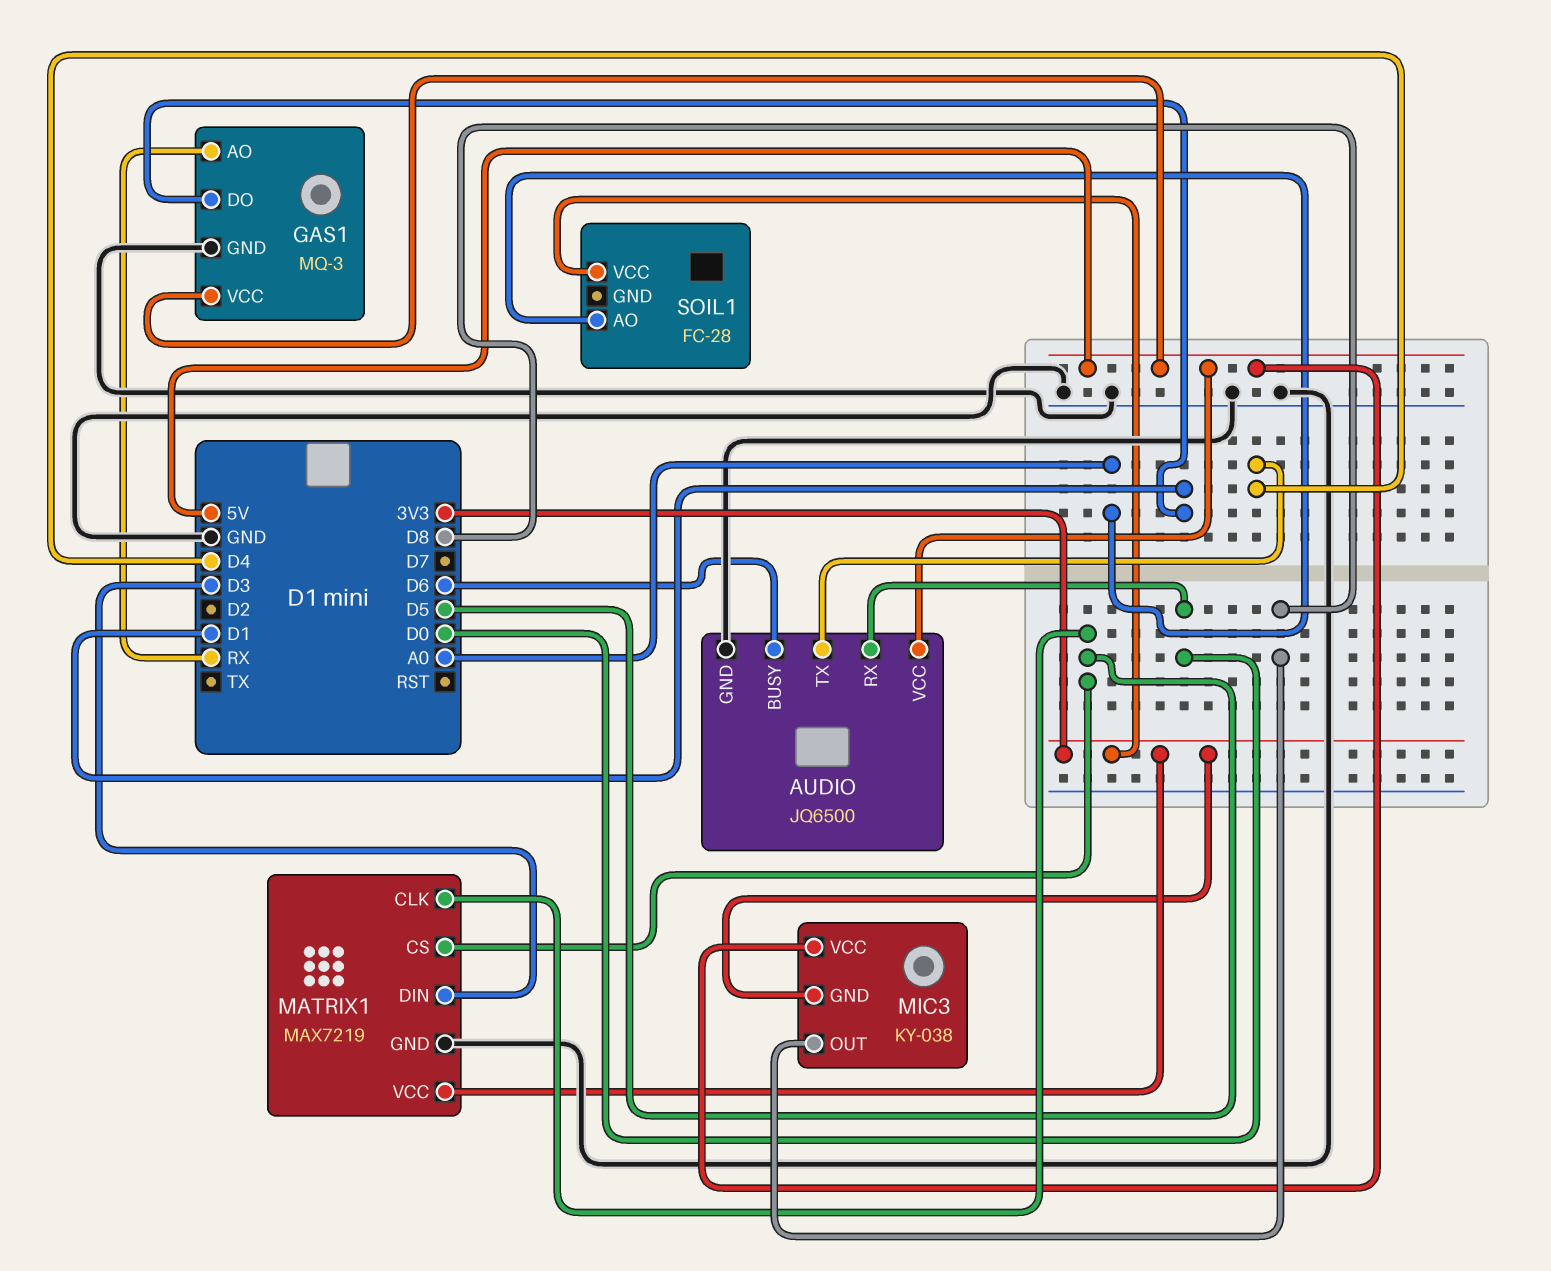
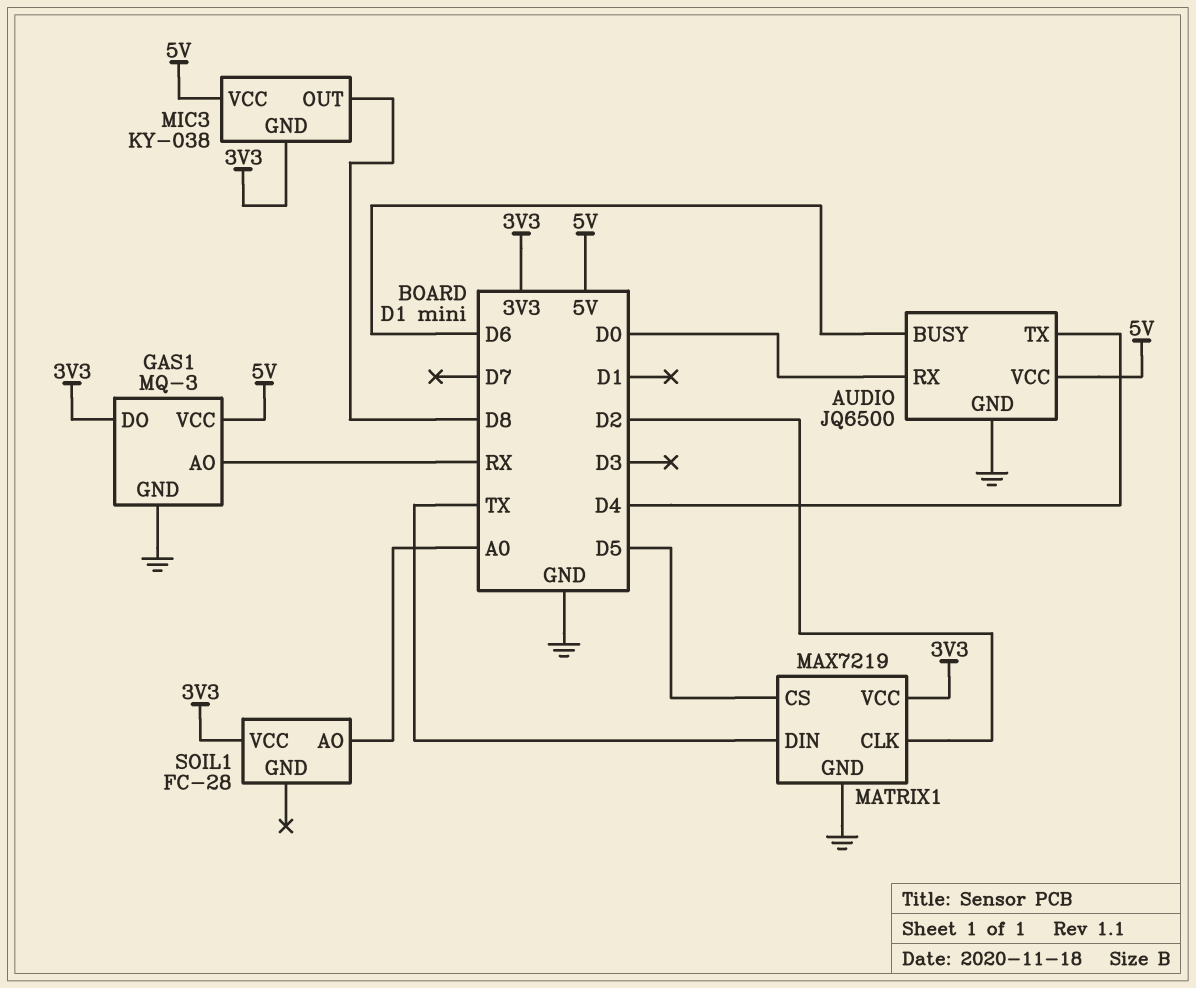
GAS1 pin DO: D1 -> 3V3
MATRIX1 pin CLK: D5 -> D2
MATRIX1 pin DIN: D3 -> TX

